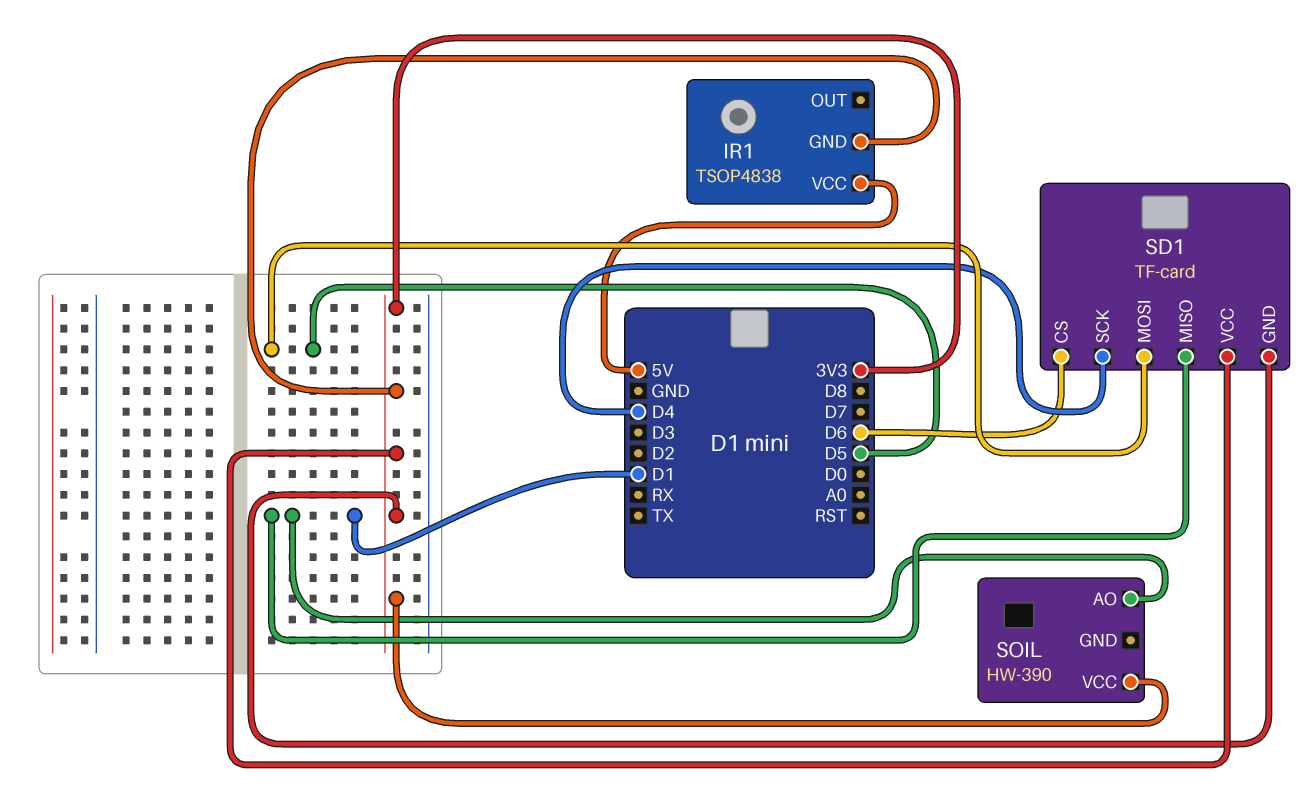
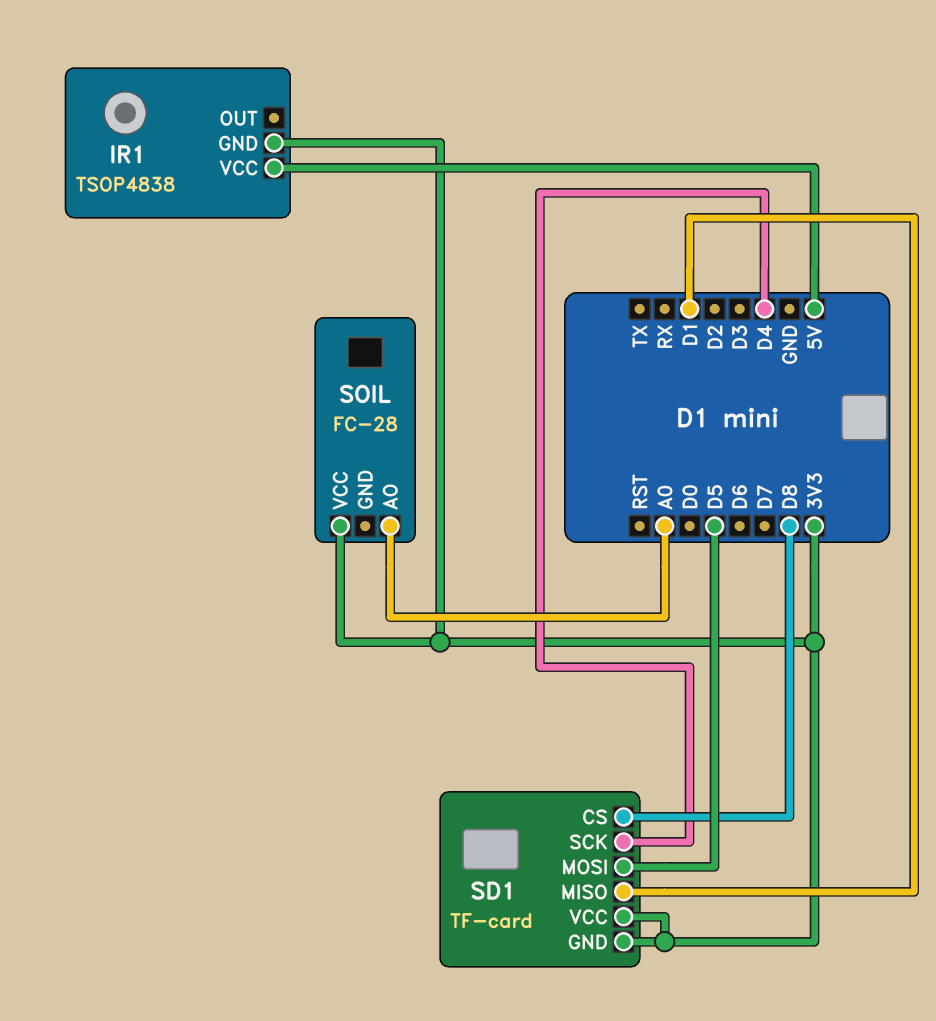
SD1 pin CS: D6 -> D8
SOIL: HW-390 -> FC-28
SOIL pin AO: D1 -> A0

